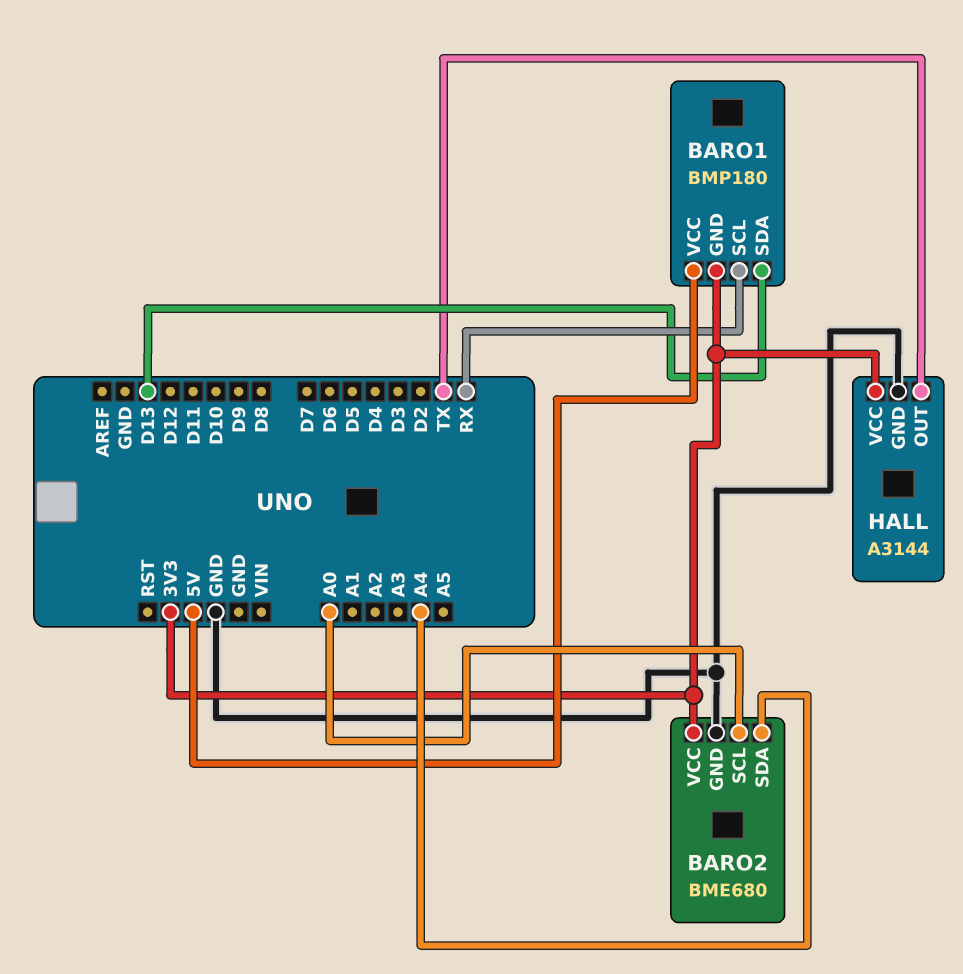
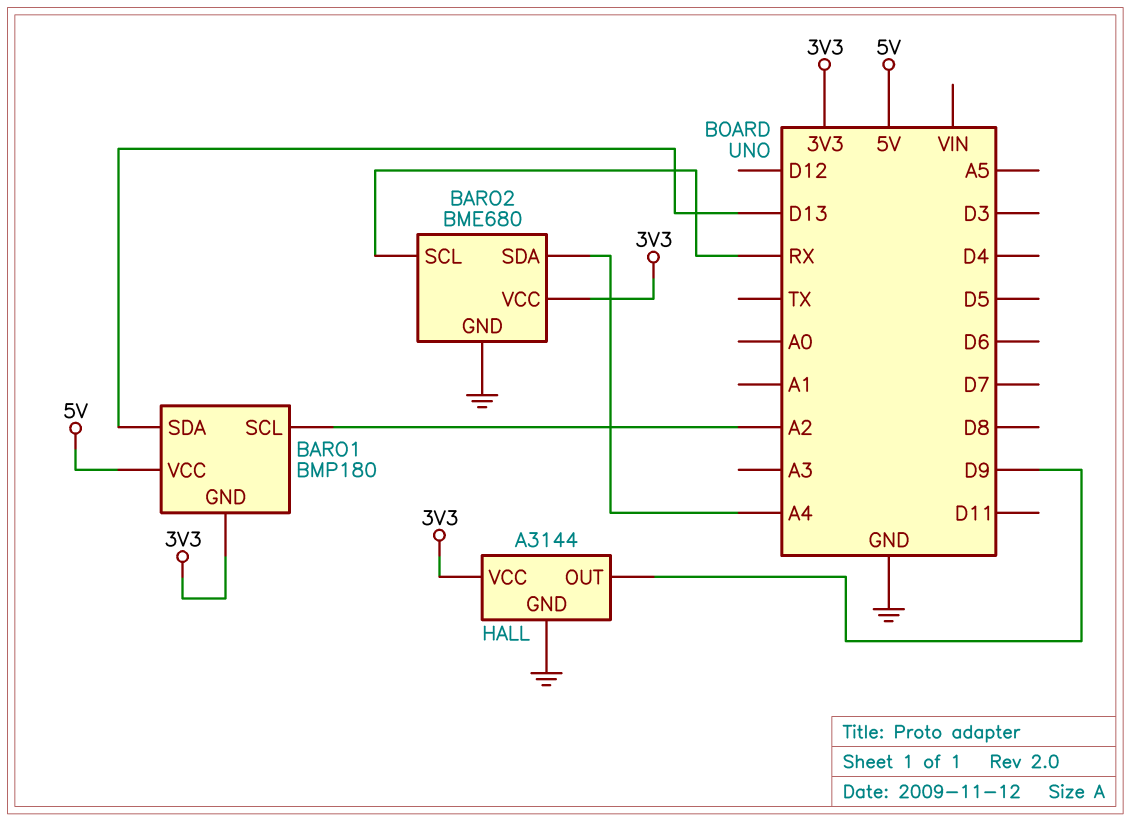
BARO1 pin SCL: RX -> A2
BARO2 pin SCL: A0 -> RX
HALL pin OUT: TX -> D9

